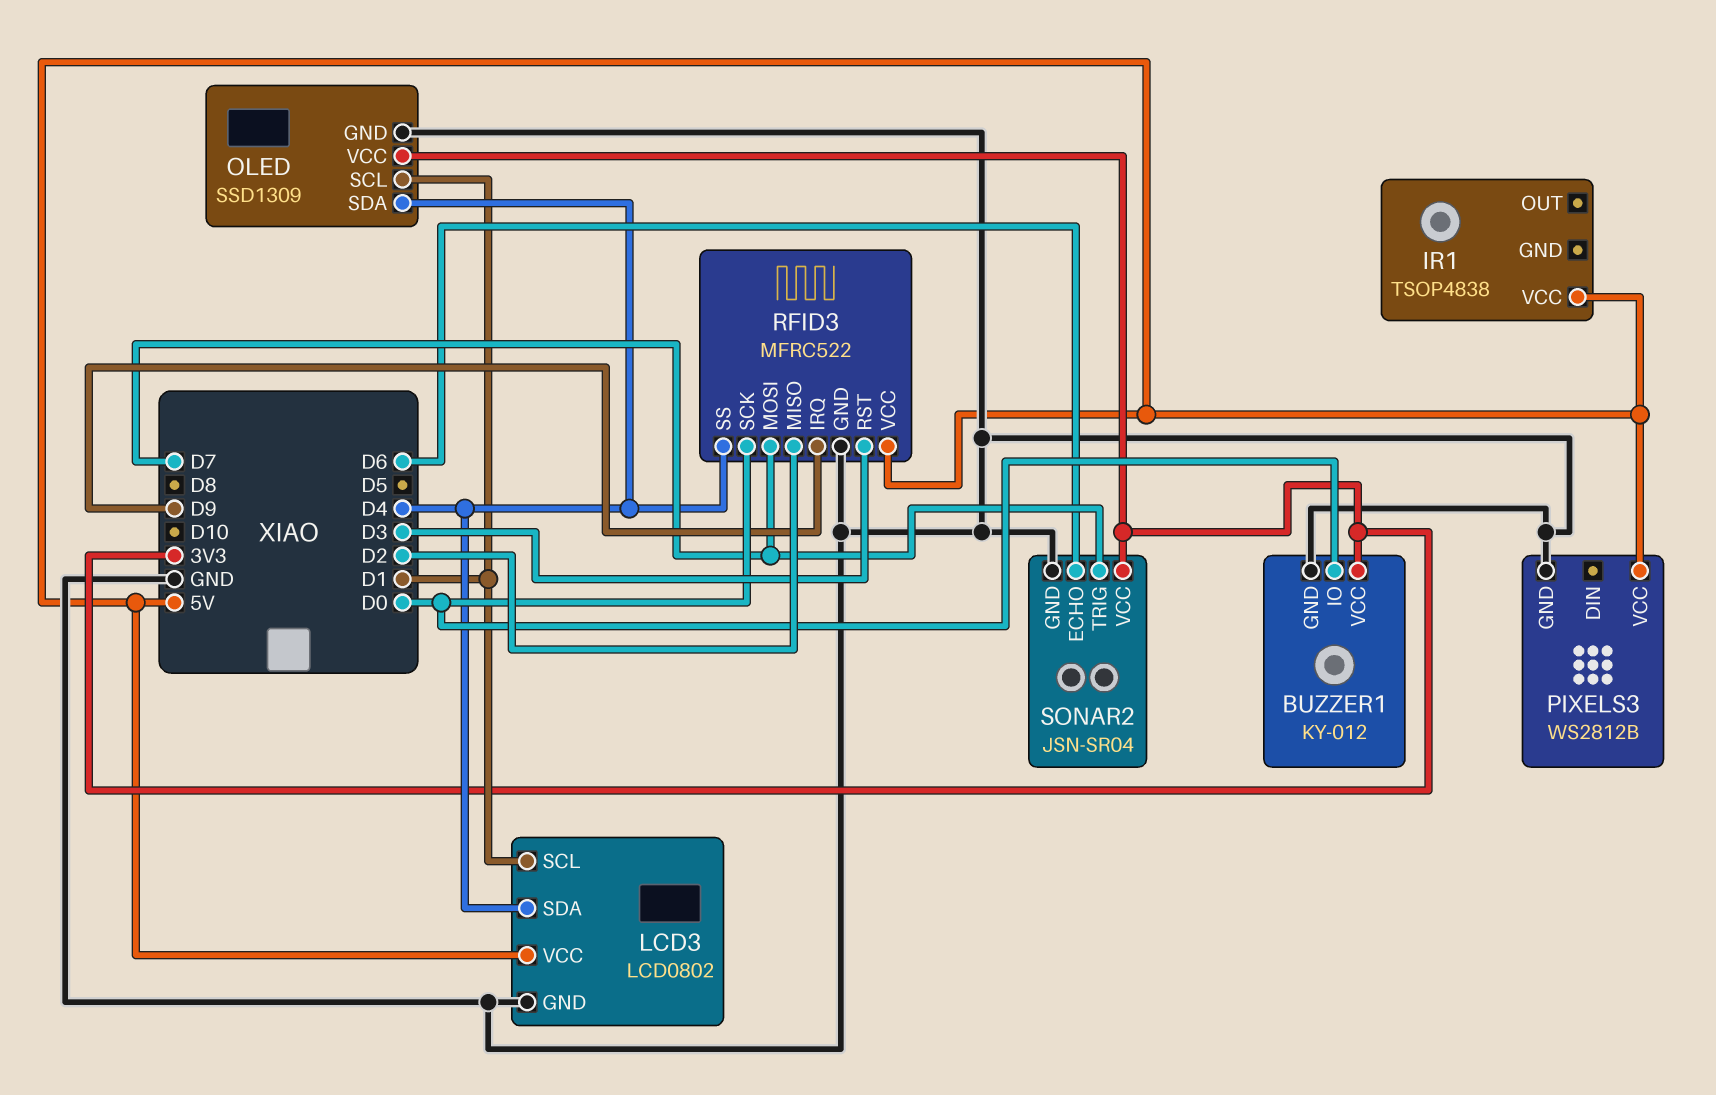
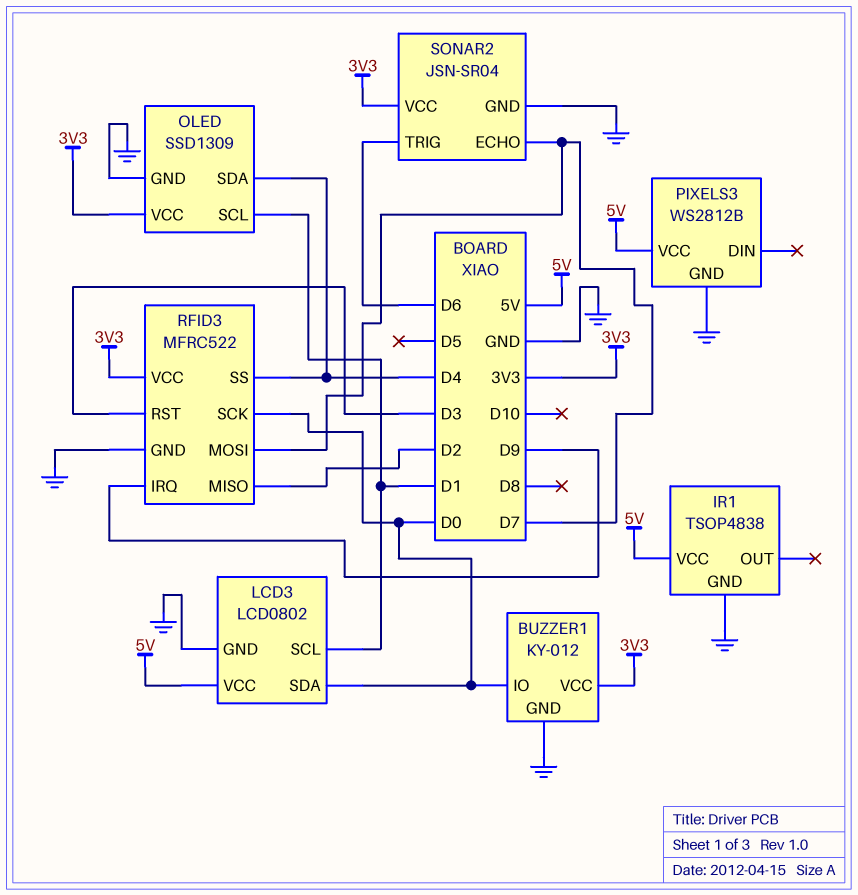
IR1 pin GND: none -> GND
LCD3 pin SDA: D4 -> D0
RFID3 pin VCC: 5V -> 3V3
SONAR2 pin ECHO: D6 -> D7
SONAR2 pin TRIG: D7 -> D6

